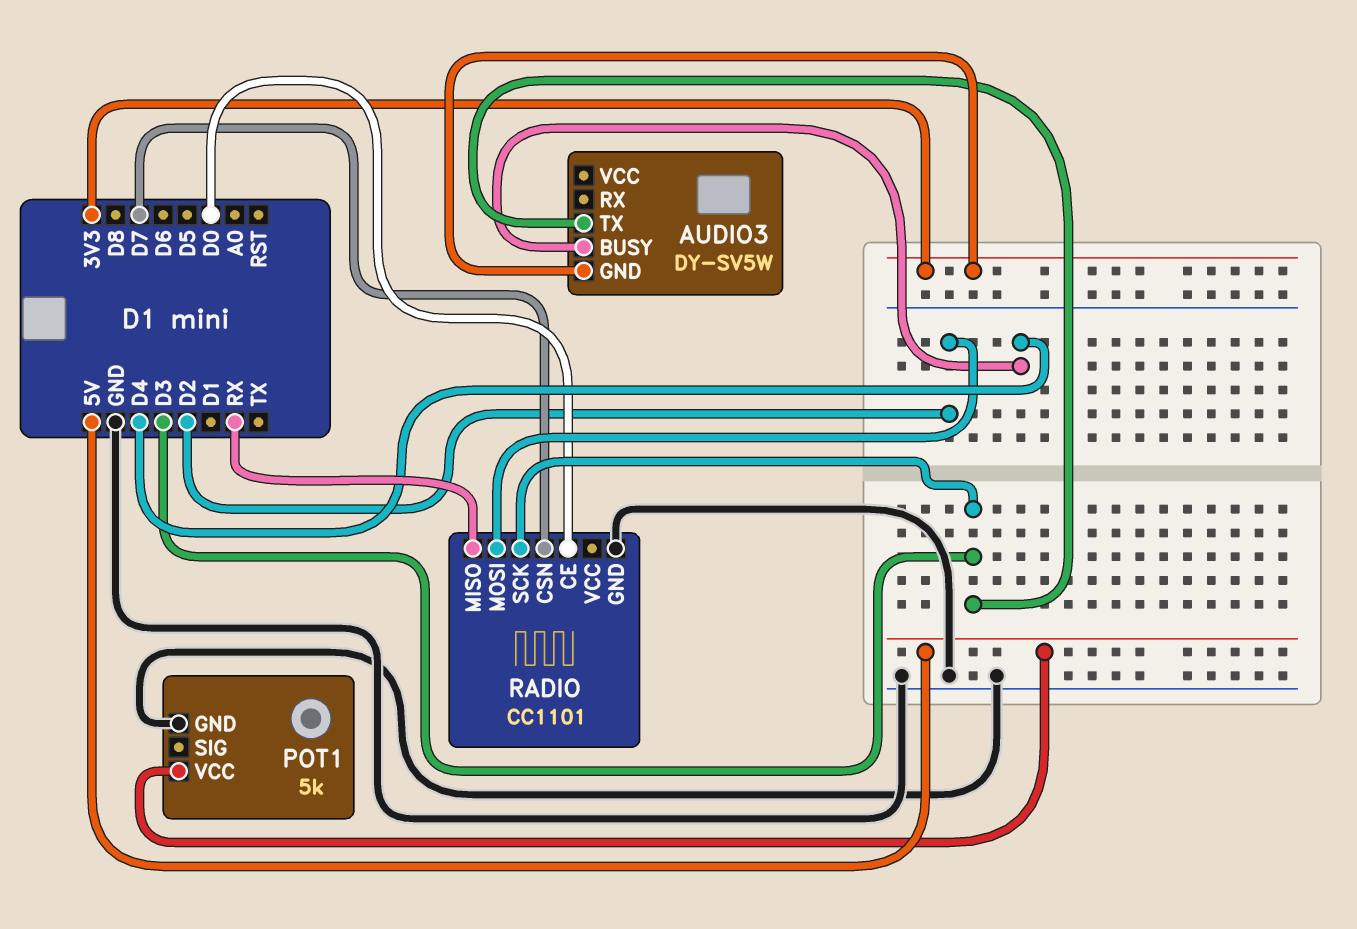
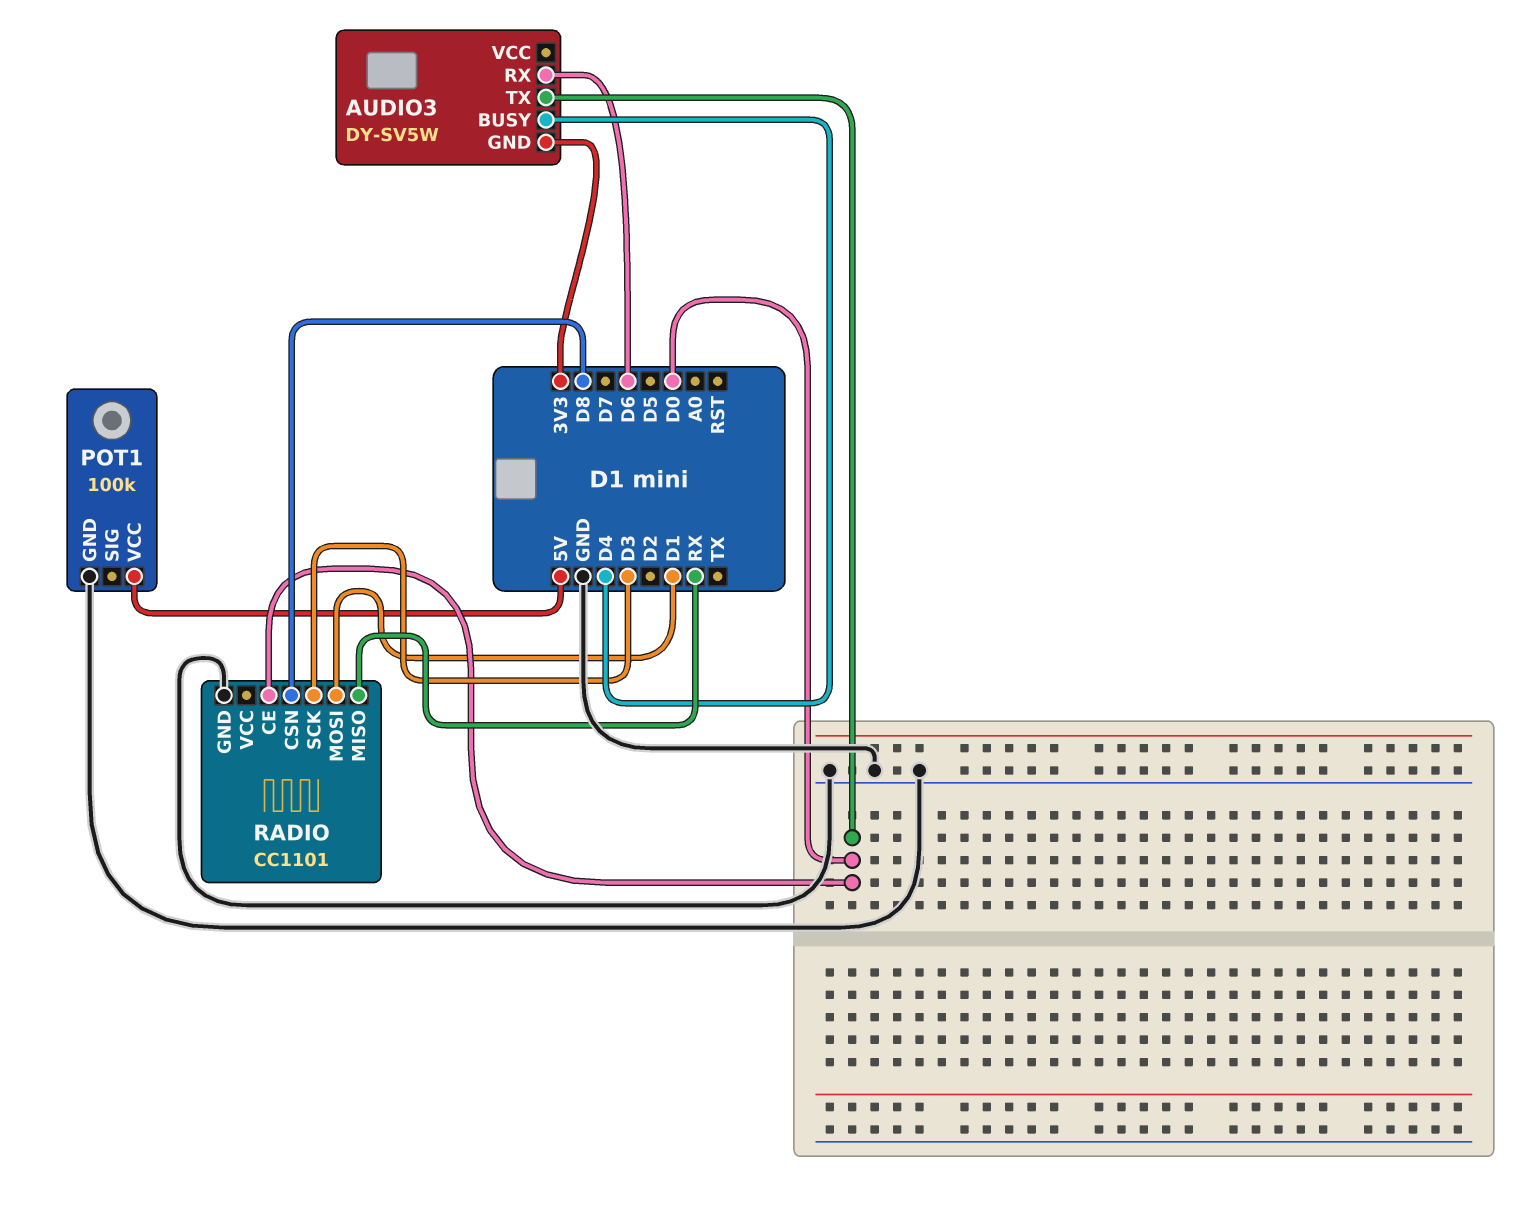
AUDIO3 pin RX: none -> D6
AUDIO3 pin TX: D3 -> D0
POT1: 5k -> 100k
RADIO pin CSN: D7 -> D8
RADIO pin MOSI: D2 -> D1

